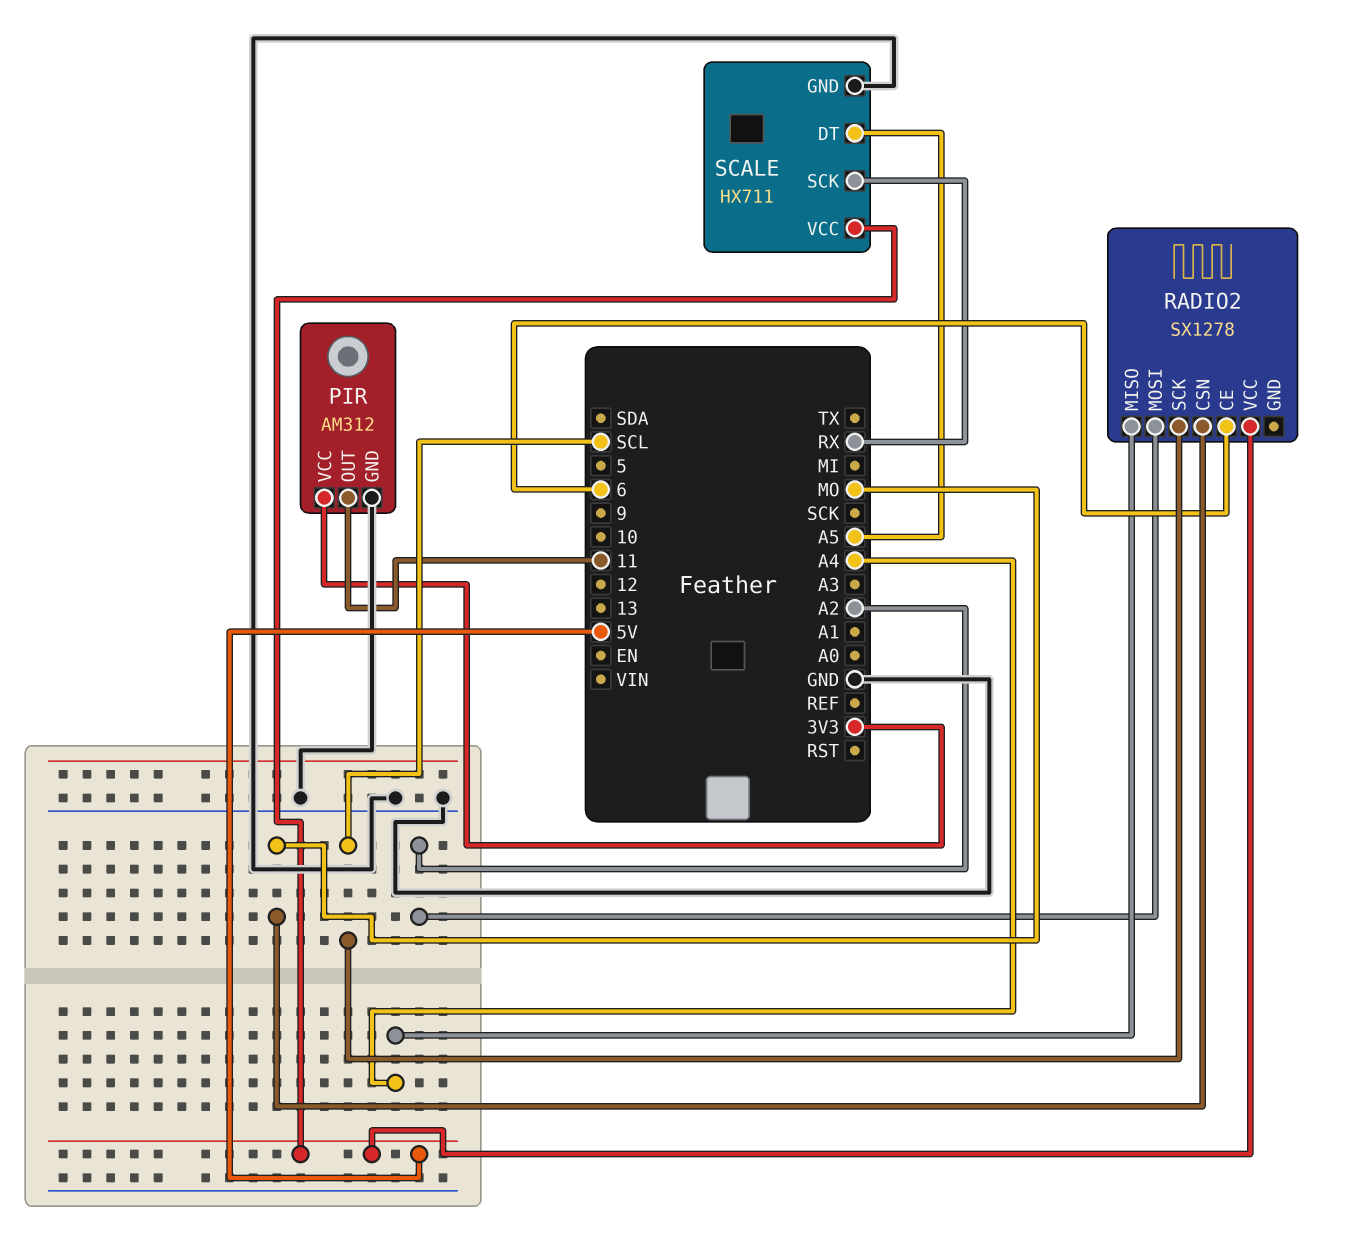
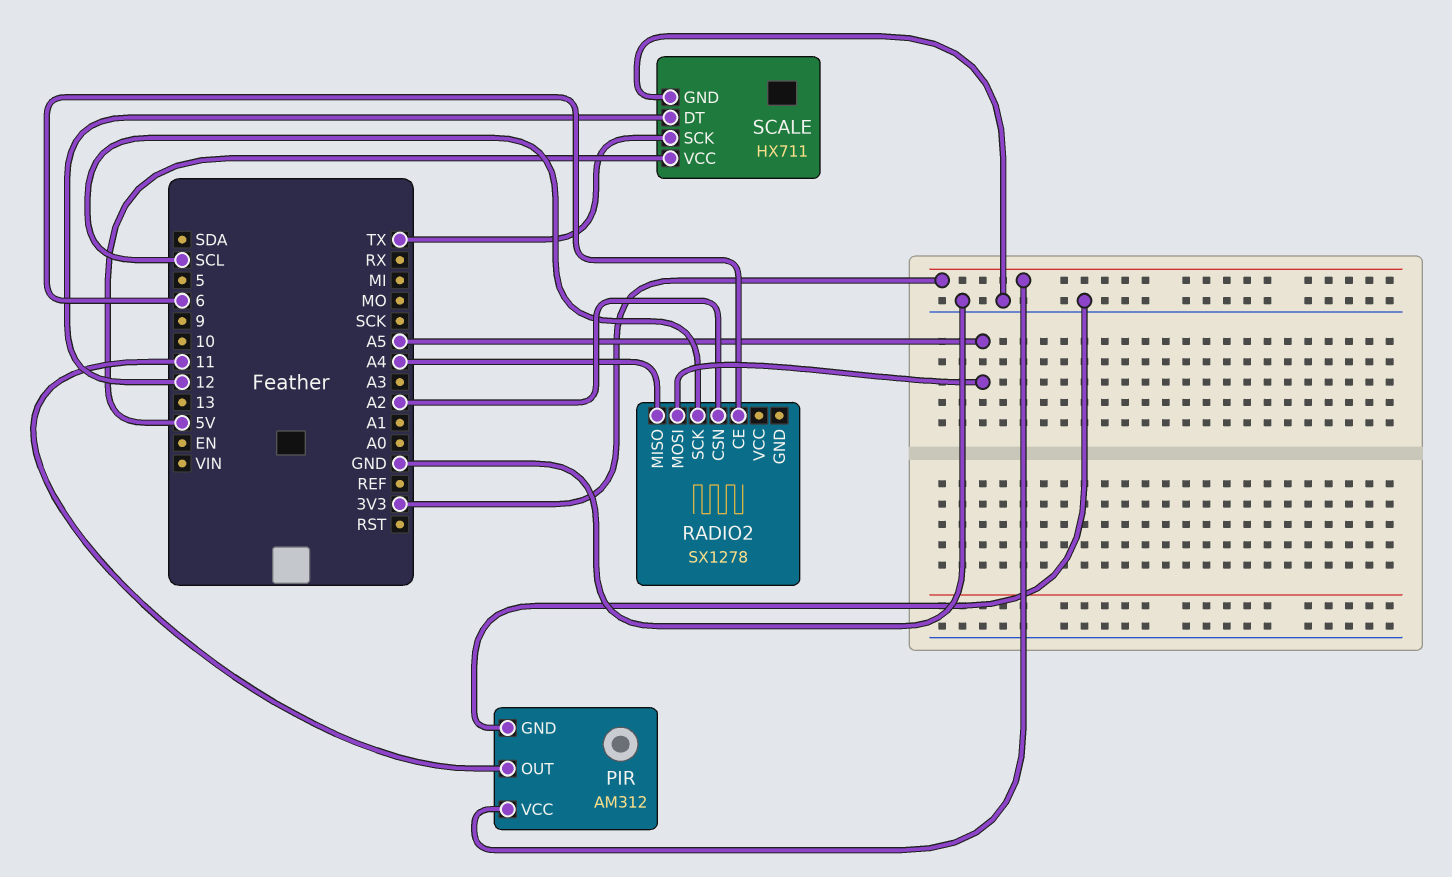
RADIO2 pin CSN: MO -> A2
RADIO2 pin MOSI: A2 -> A5
RADIO2 pin VCC: 5V -> none
SCALE pin DT: A5 -> 12
SCALE pin SCK: RX -> TX

